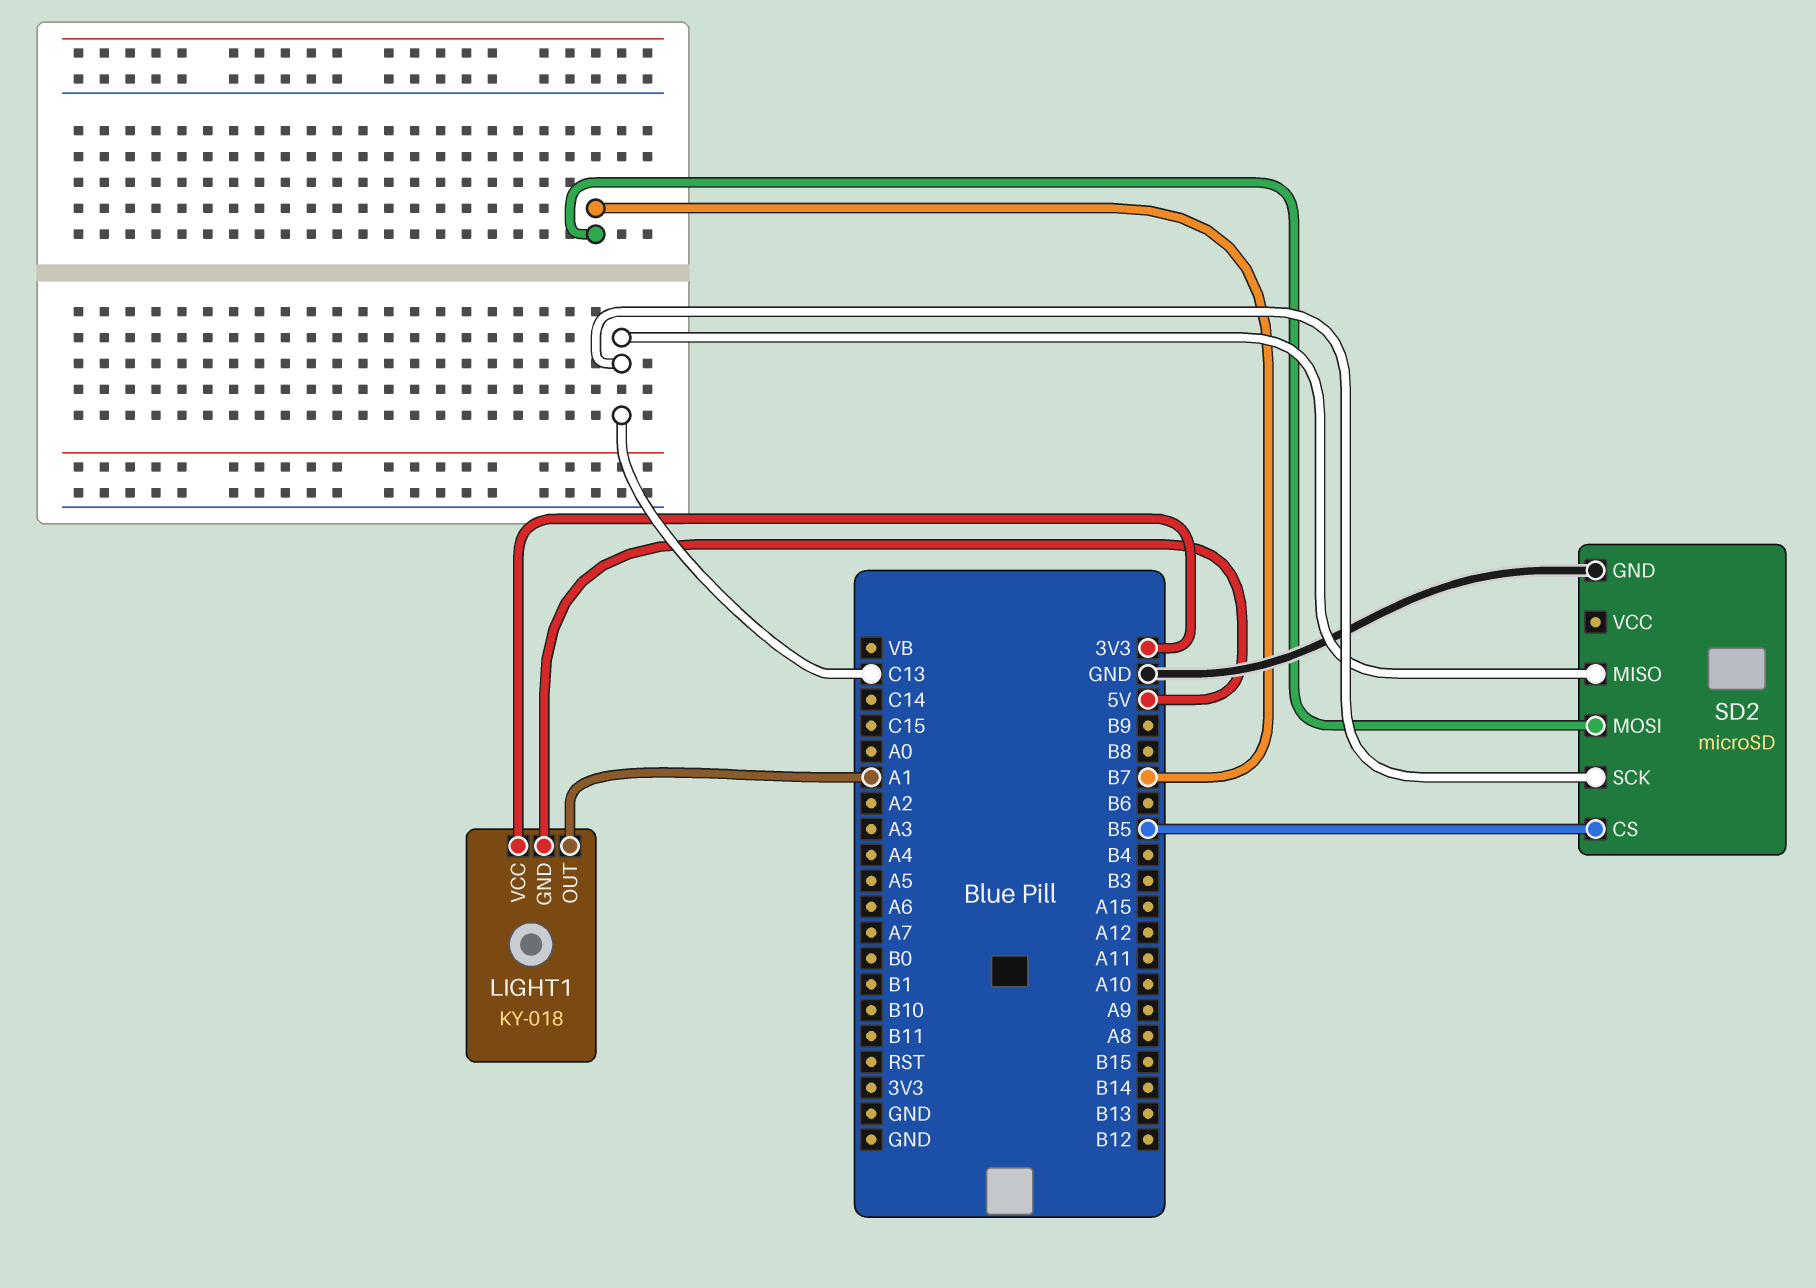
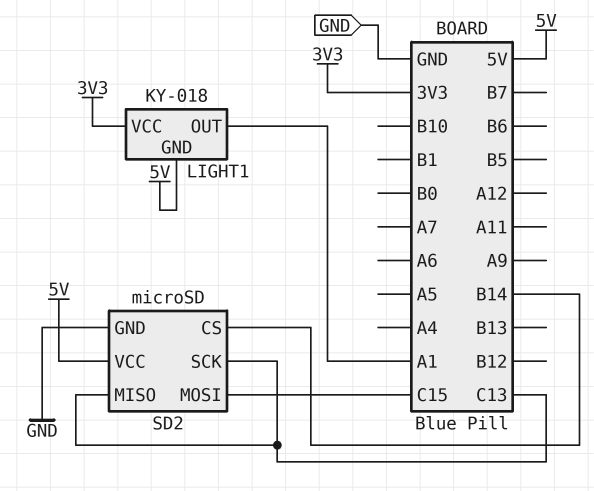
SD2 pin CS: B5 -> B14
SD2 pin MOSI: B7 -> C15
SD2 pin VCC: none -> 5V

